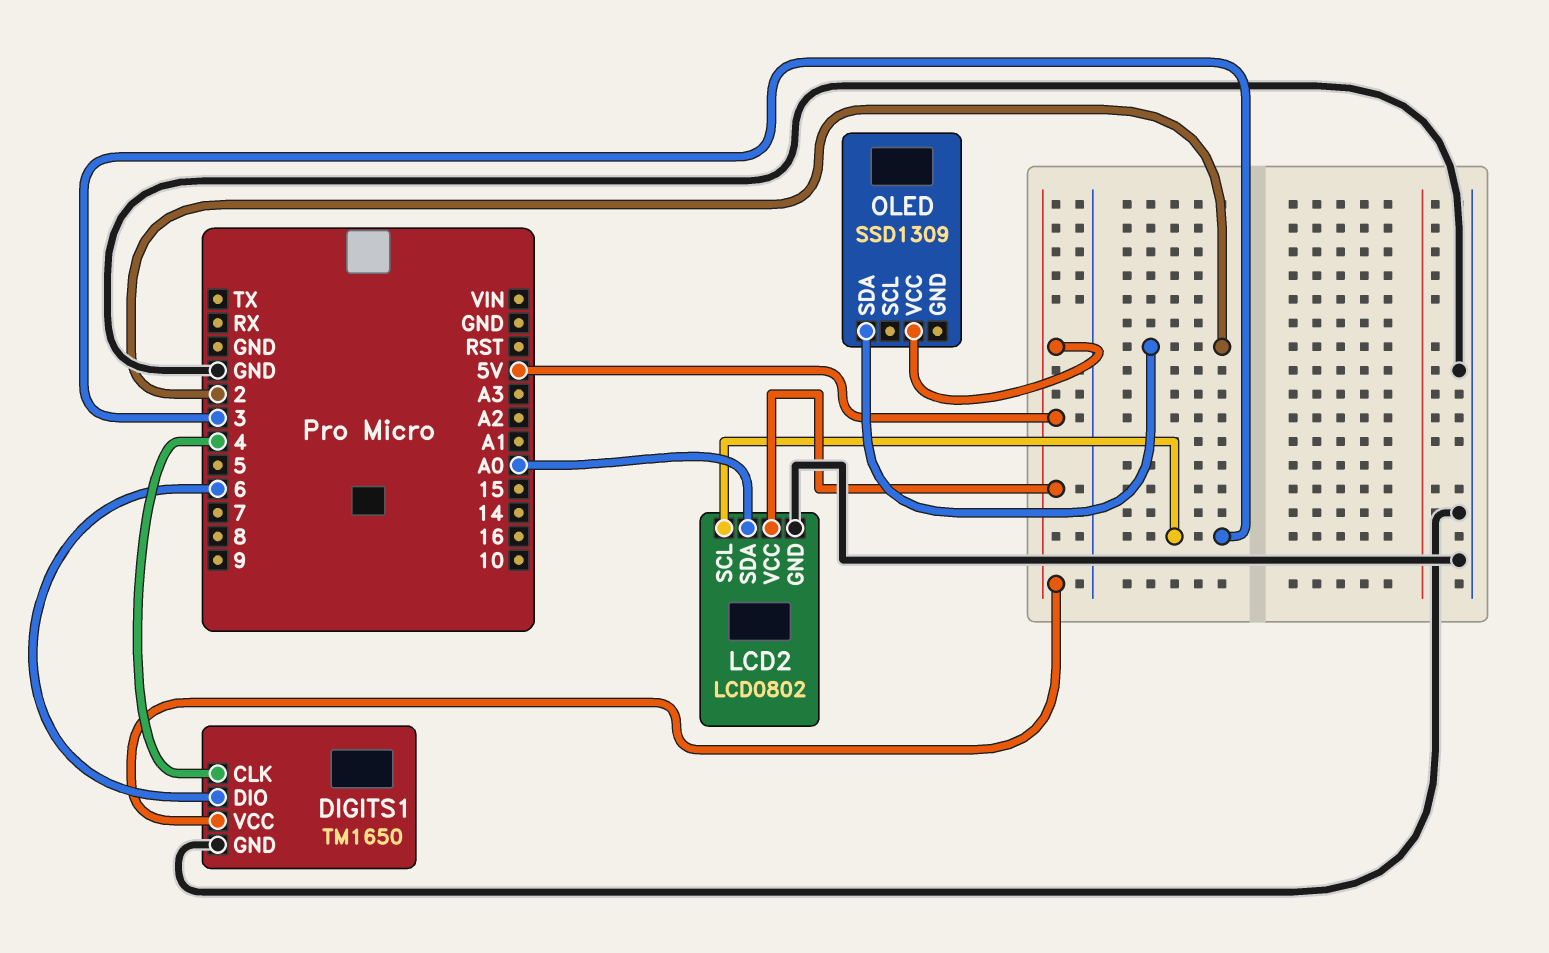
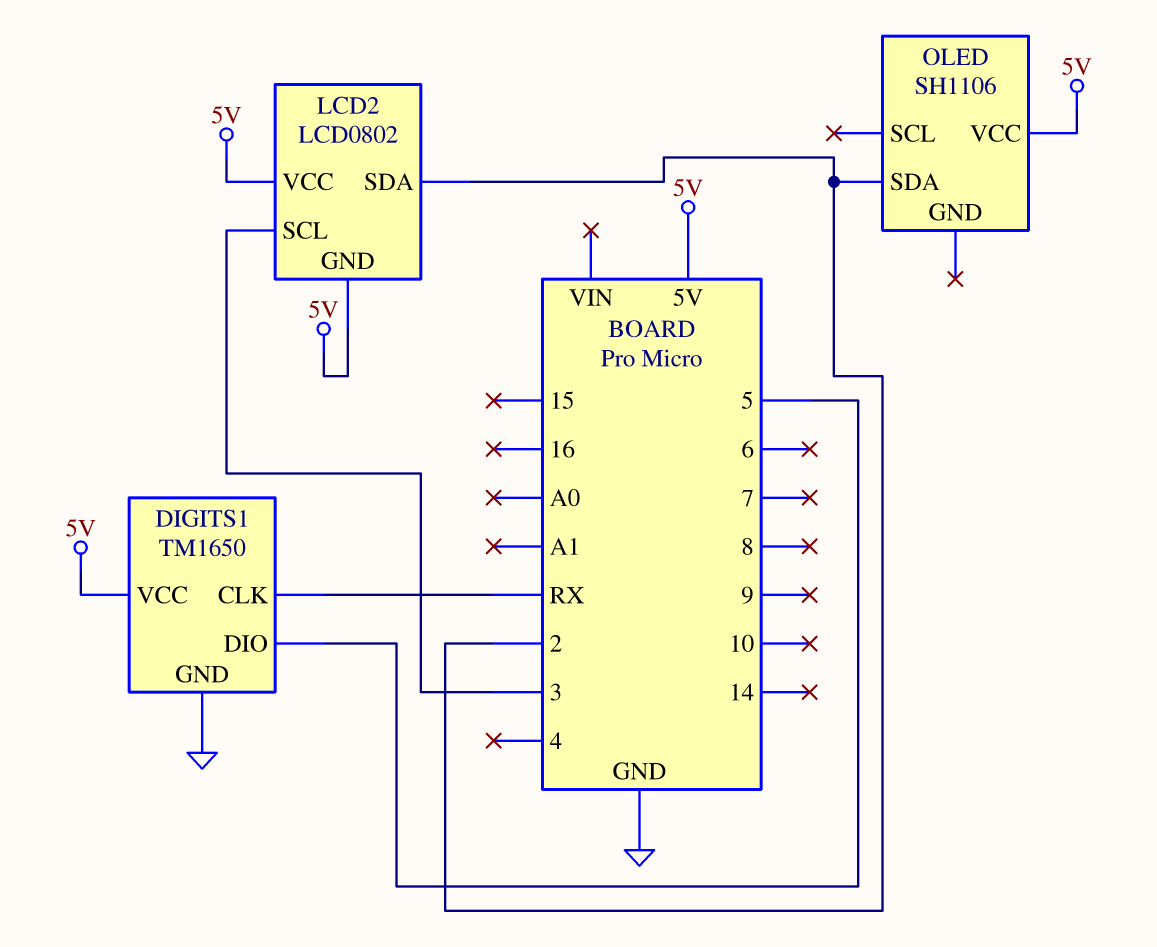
DIGITS1 pin CLK: 4 -> RX
DIGITS1 pin DIO: 6 -> 5
LCD2 pin GND: GND -> 5V
LCD2 pin SDA: A0 -> 2
OLED: SSD1309 -> SH1106

